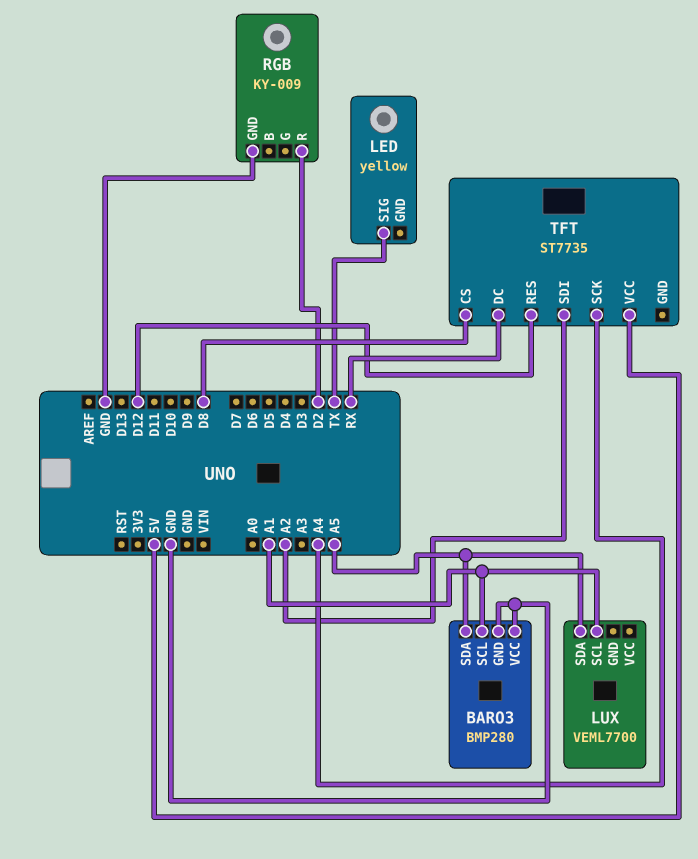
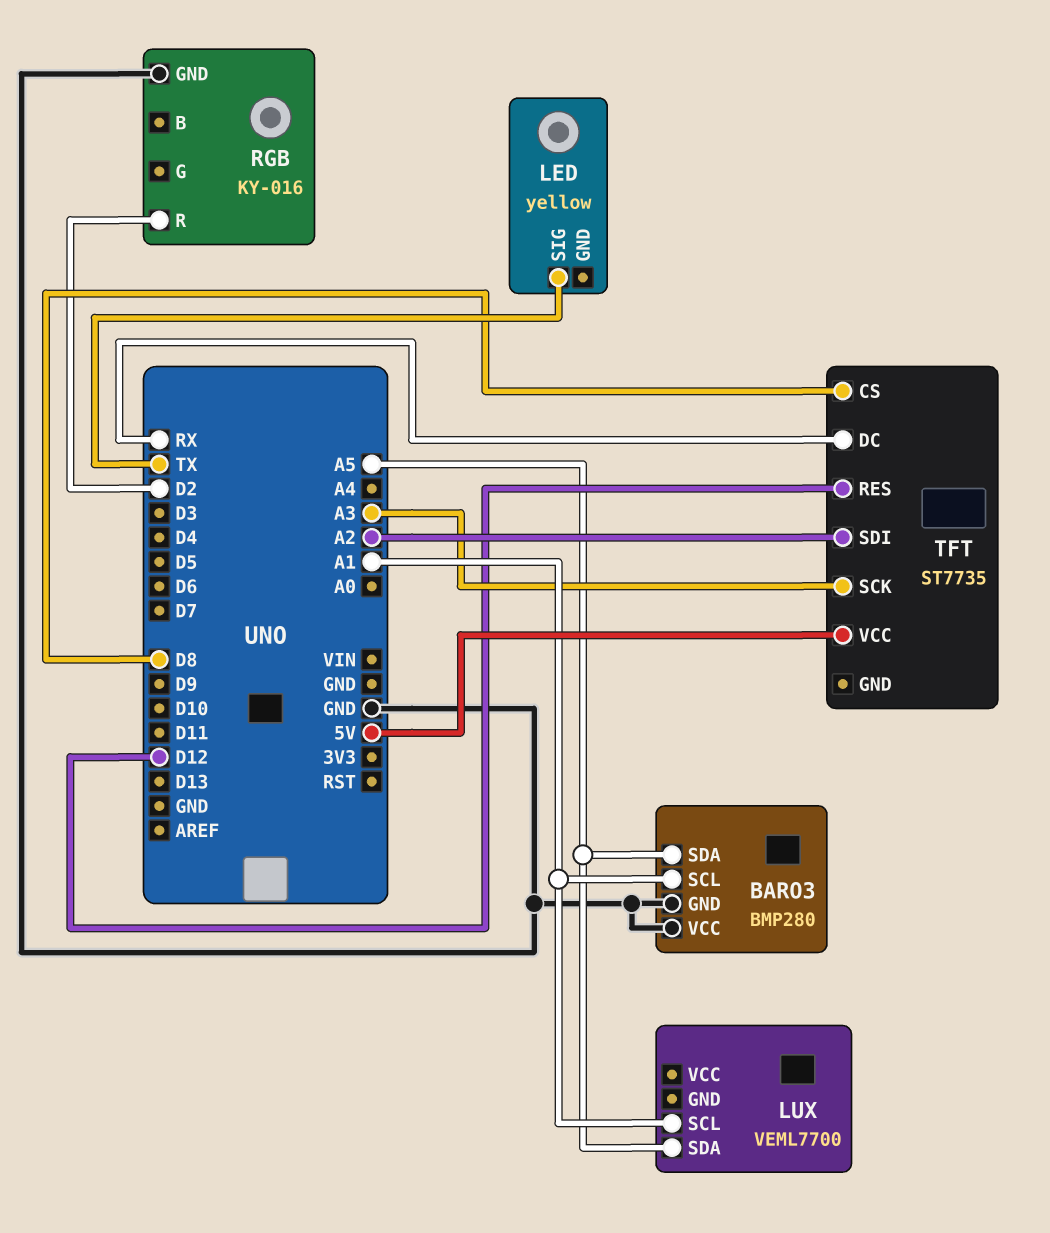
RGB: KY-009 -> KY-016
TFT pin SCK: A4 -> A3

